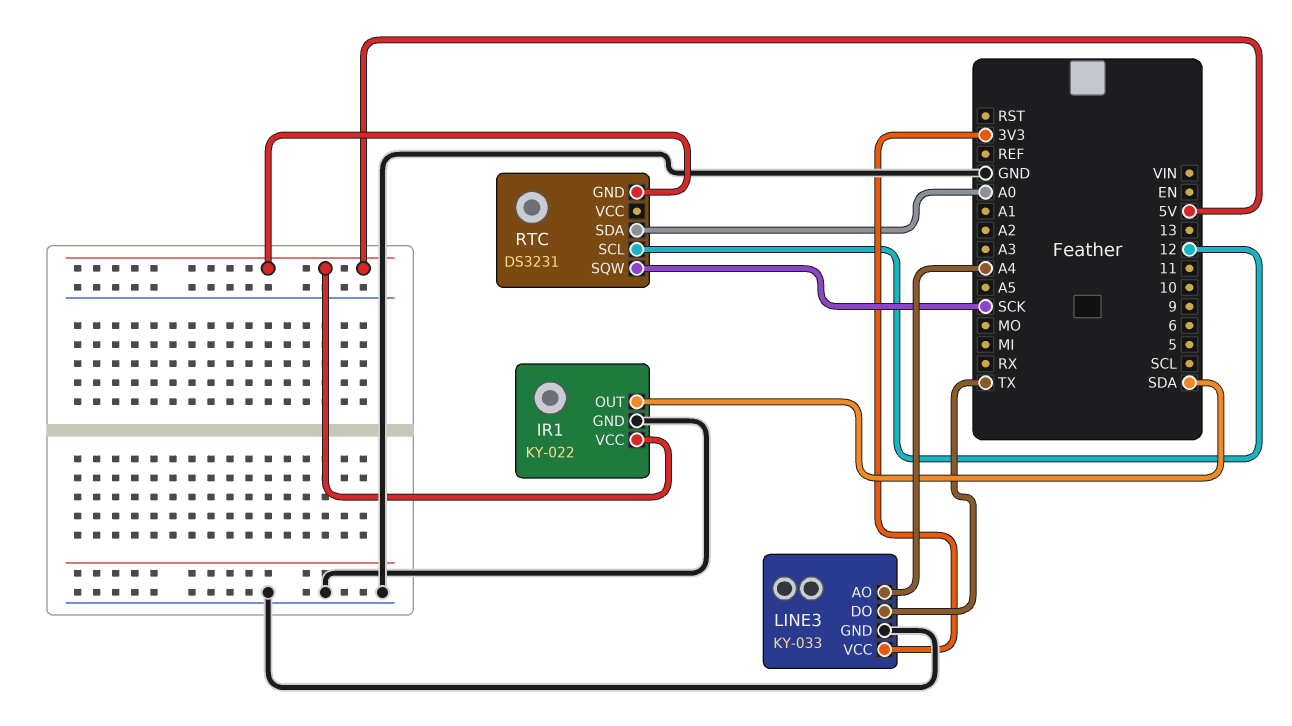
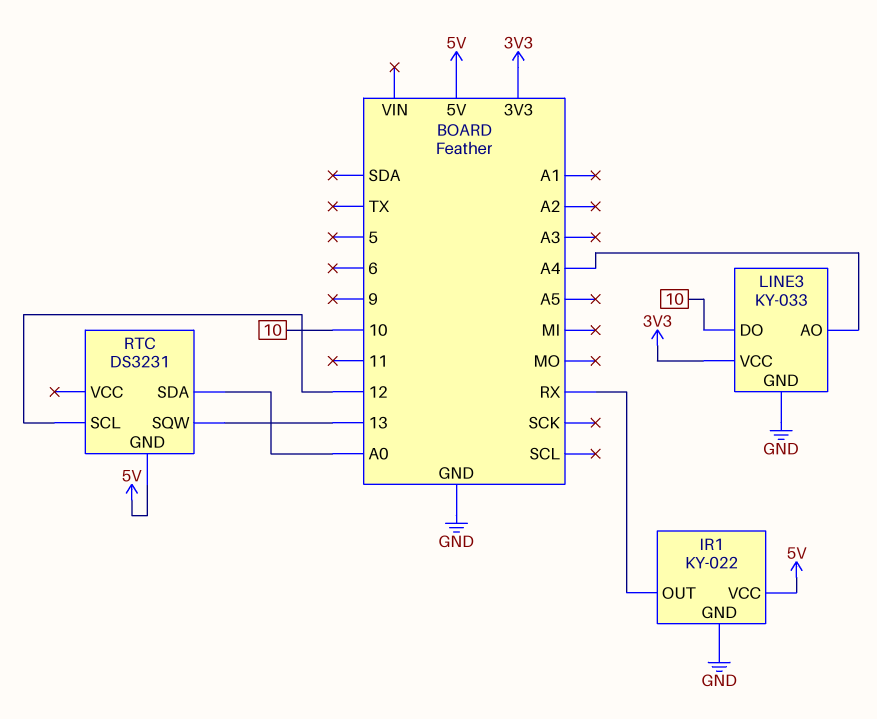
IR1 pin OUT: SDA -> RX
LINE3 pin DO: TX -> 10
RTC pin SQW: SCK -> 13

